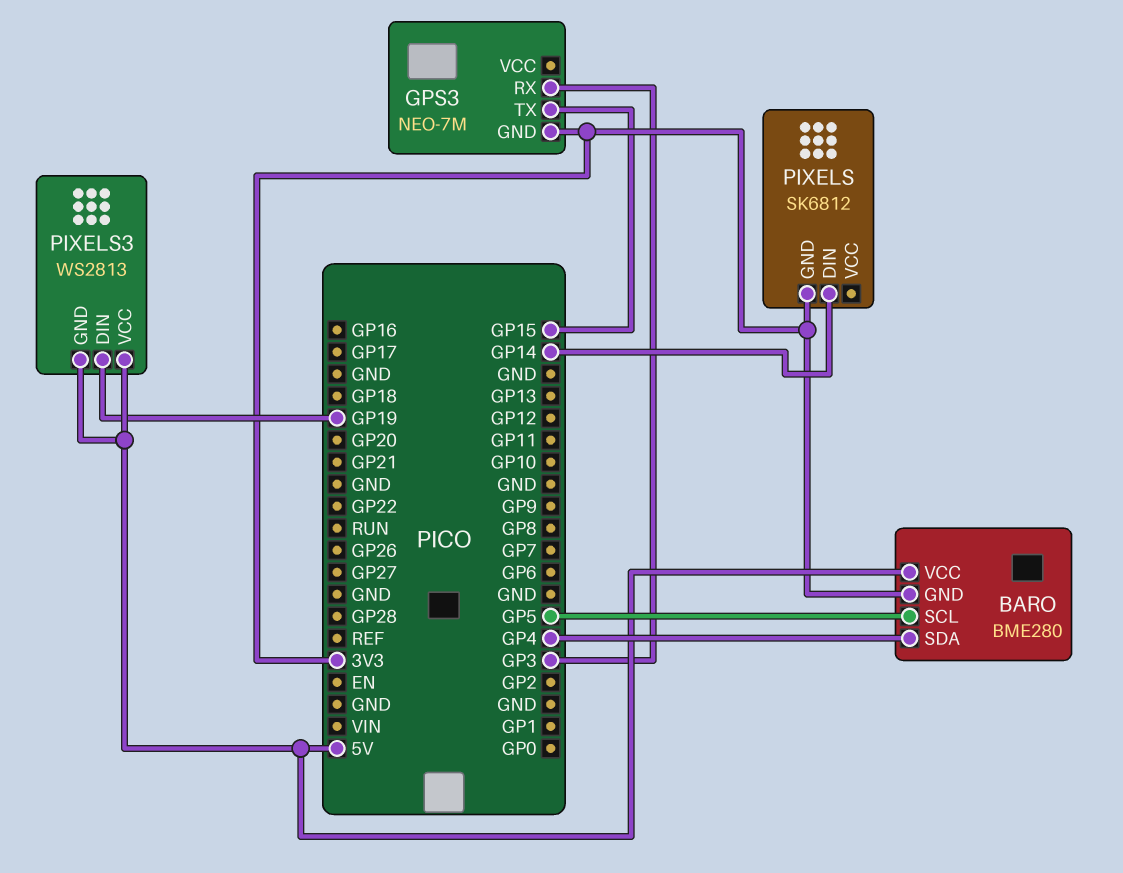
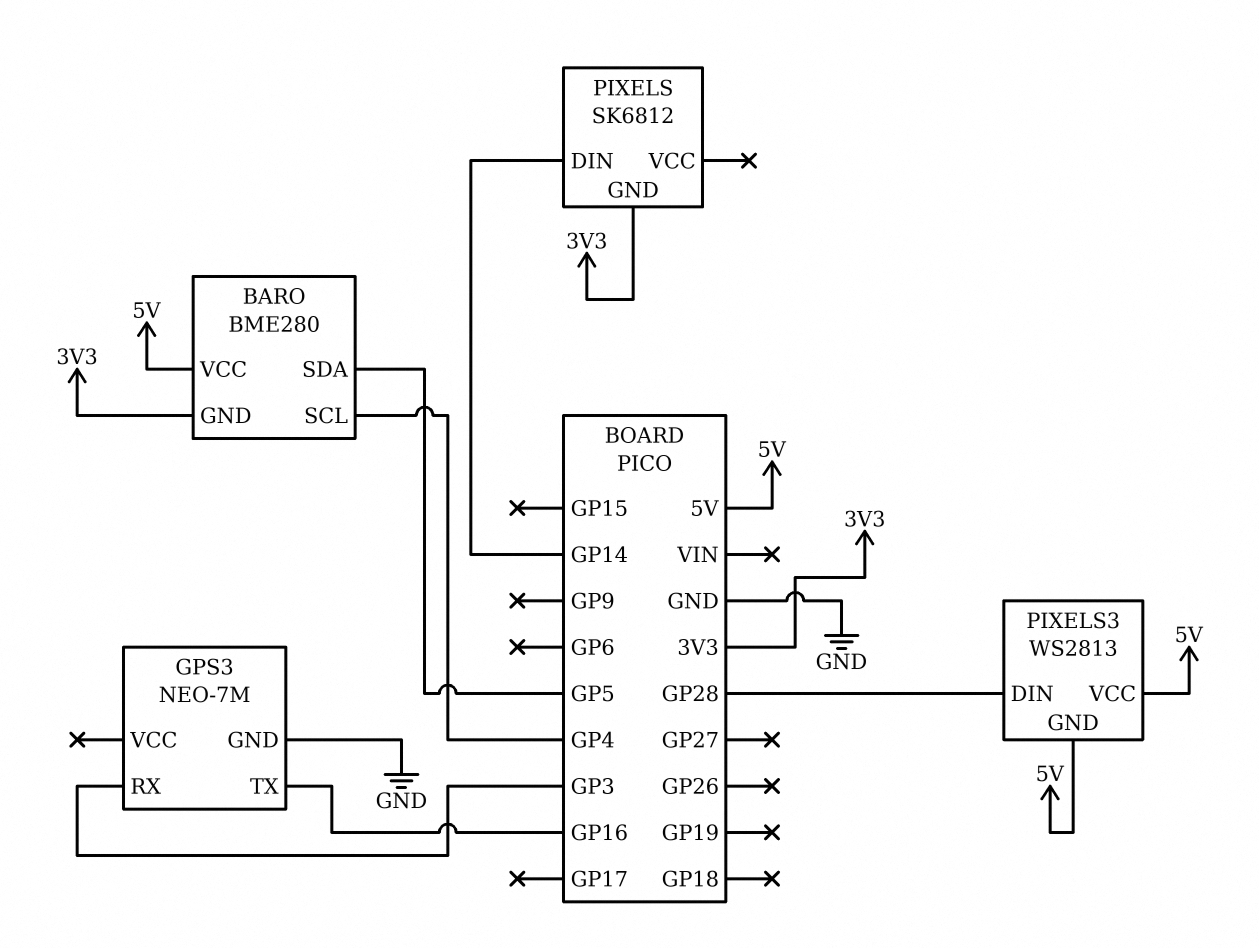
BARO pin SCL: GP5 -> GP4
BARO pin SDA: GP4 -> GP5
GPS3 pin GND: 3V3 -> GND
GPS3 pin TX: GP15 -> GP16
PIXELS3 pin DIN: GP19 -> GP28

